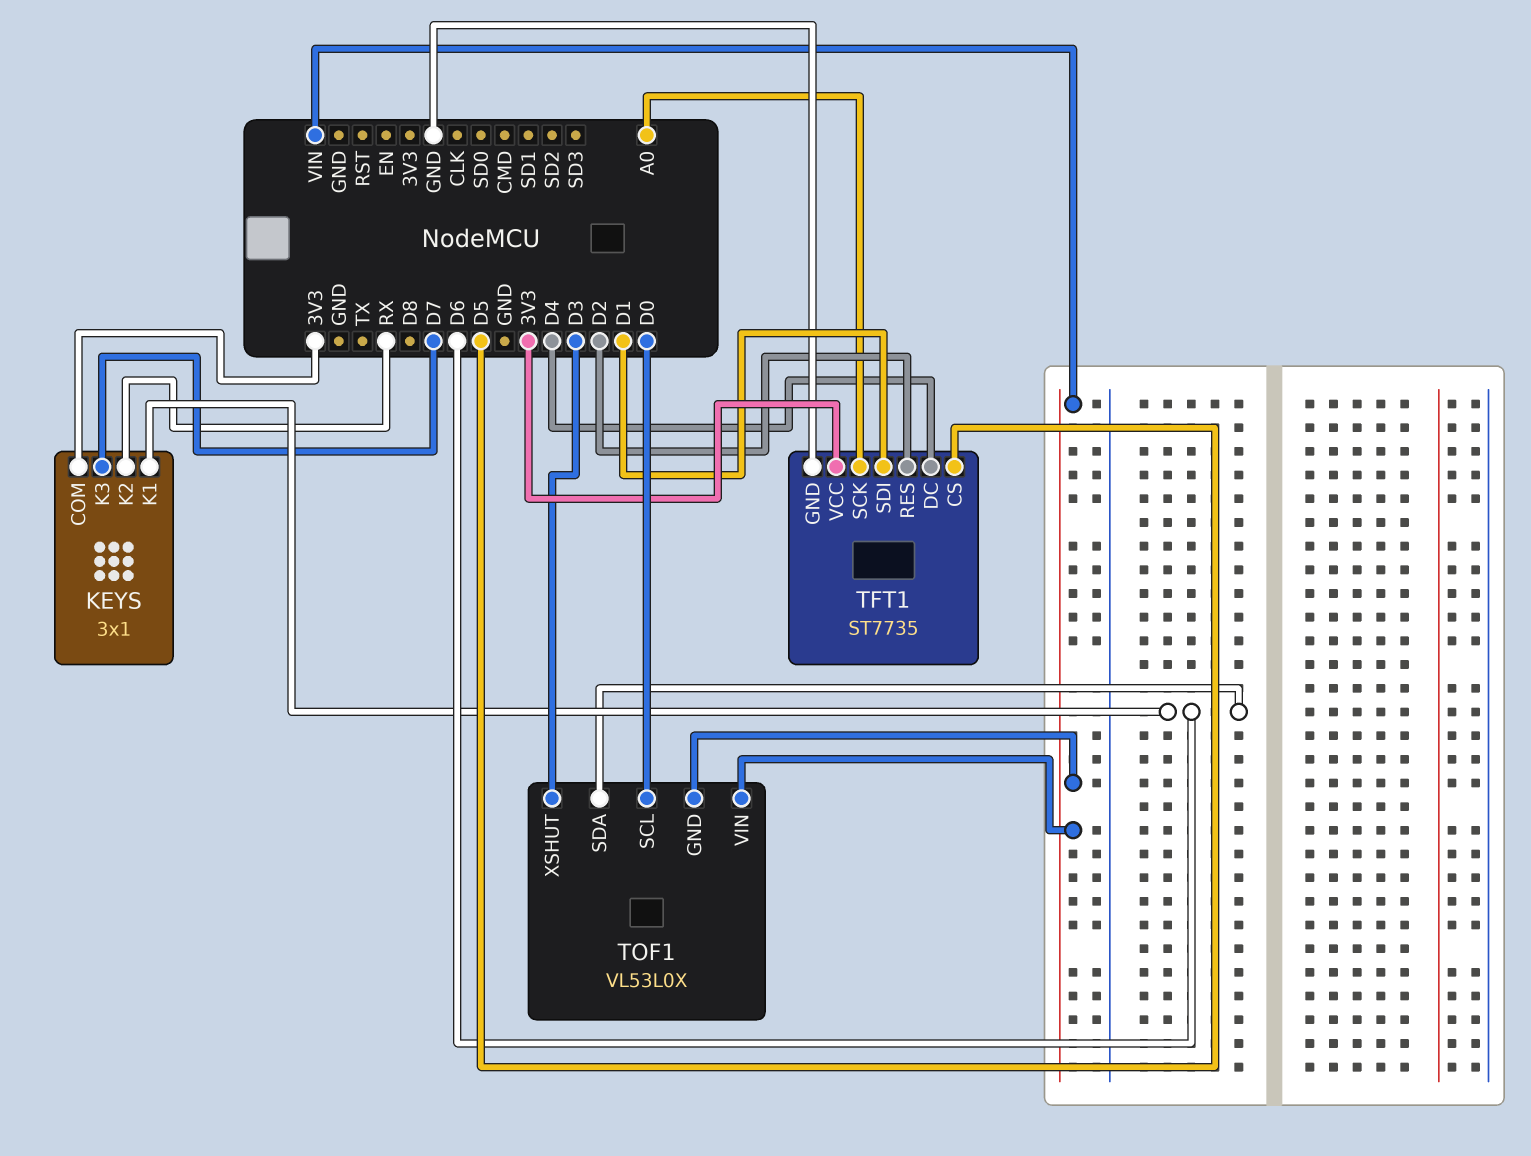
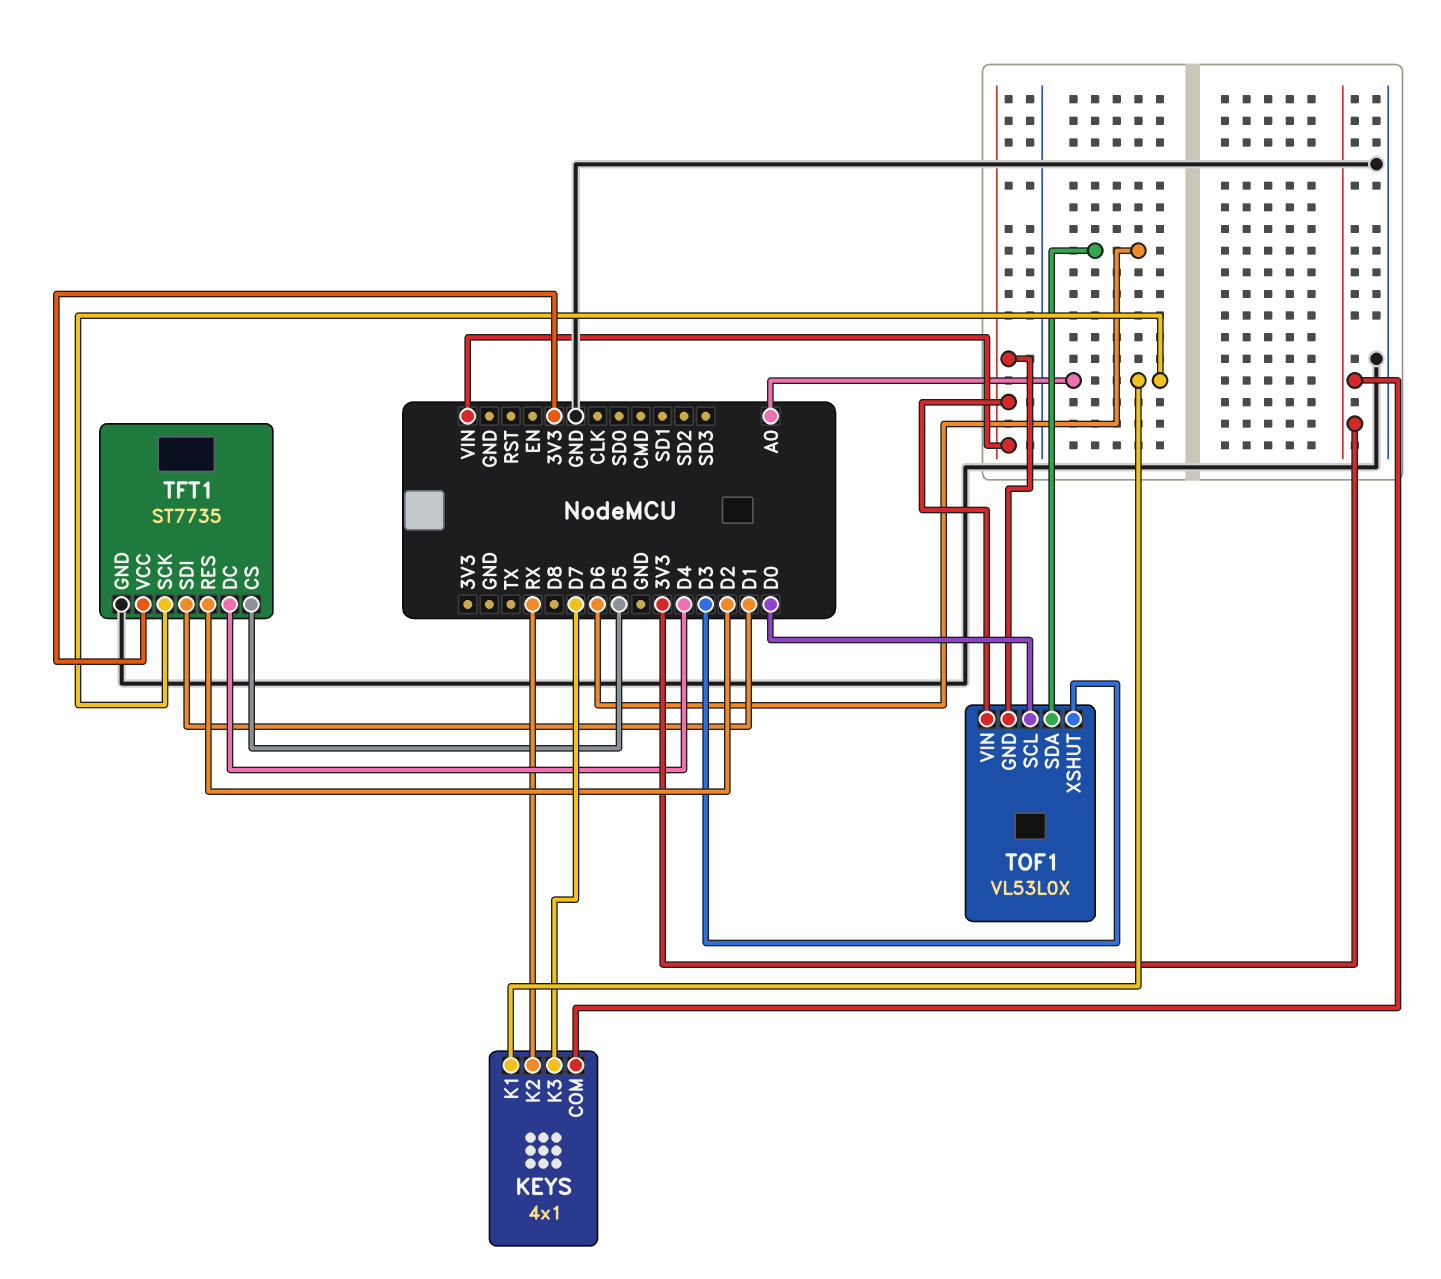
KEYS: 3x1 -> 4x1
KEYS pin K1: D6 -> A0

